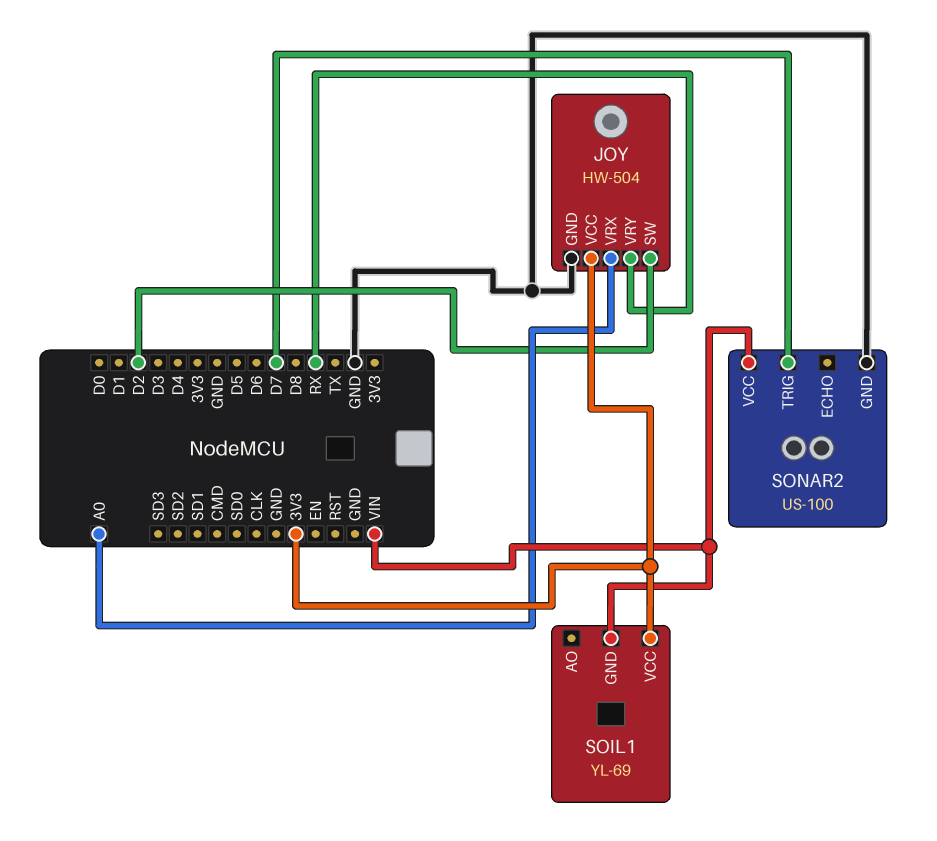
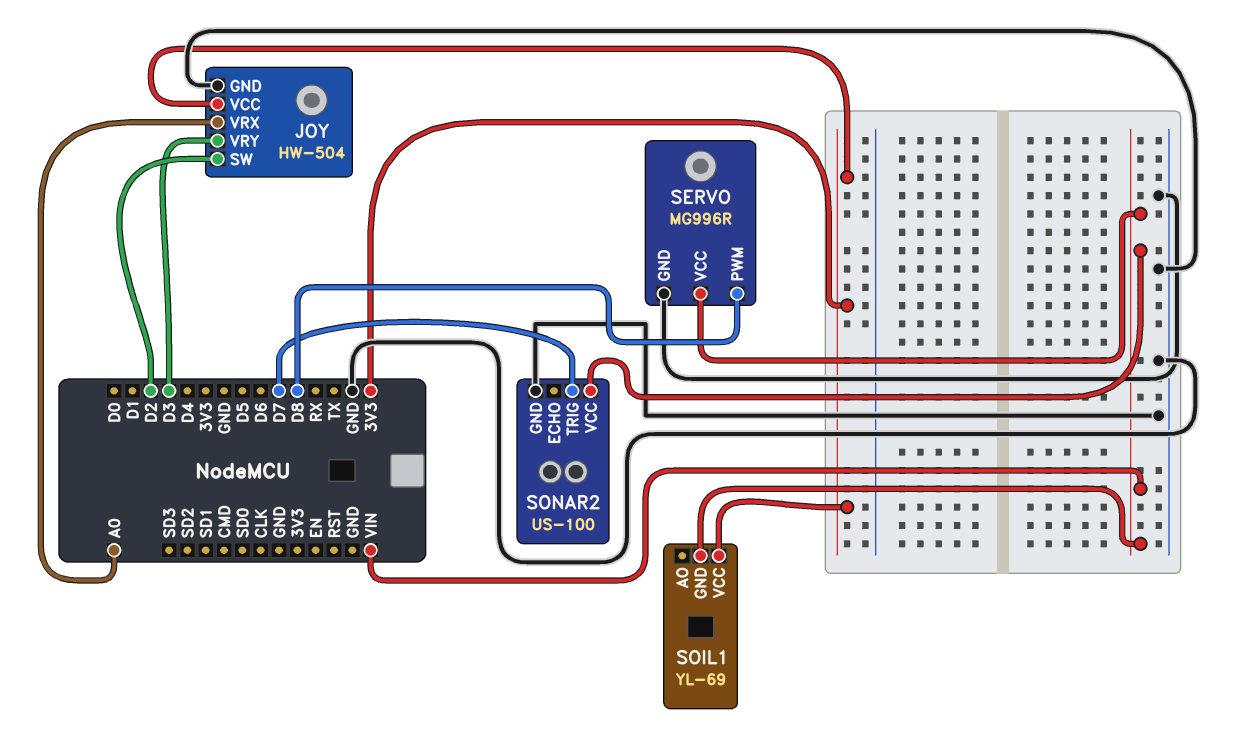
JOY pin VRY: RX -> D3
SERVO: none -> MG996R
SERVO pin GND: none -> GND
SERVO pin PWM: none -> D8
SERVO pin VCC: none -> VIN

